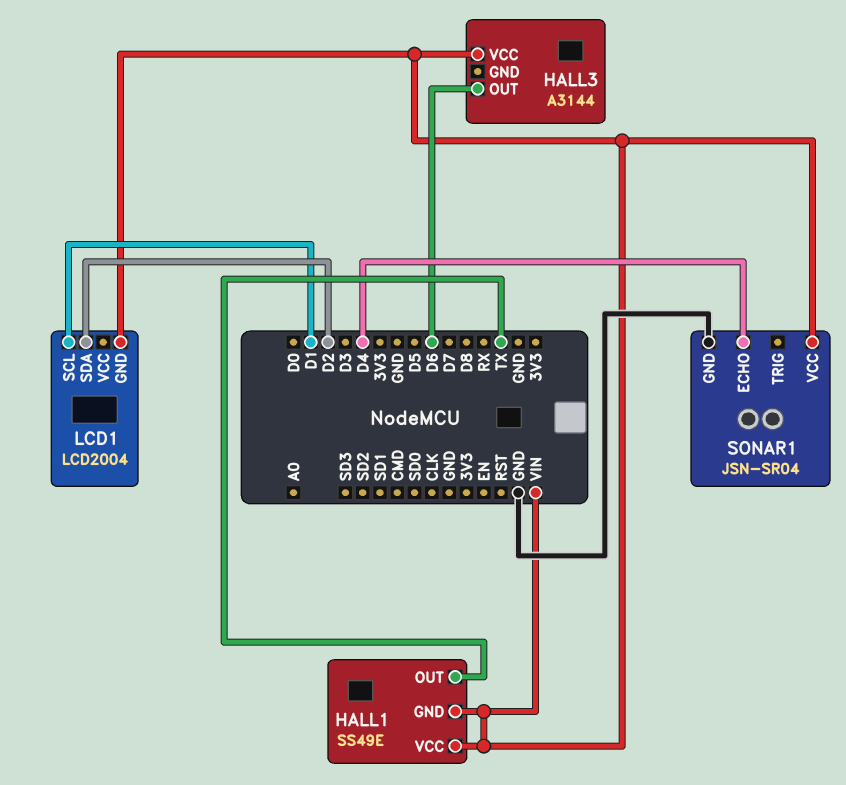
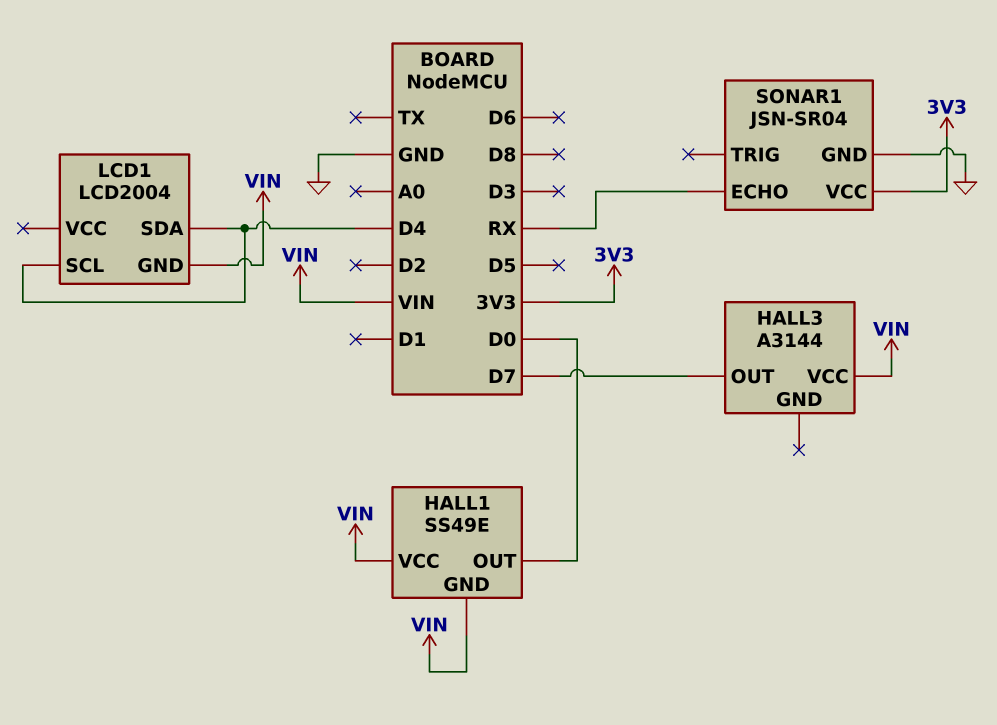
HALL1 pin OUT: TX -> D0
HALL3 pin OUT: D6 -> D7
LCD1 pin SCL: D1 -> D4
LCD1 pin SDA: D2 -> D4
SONAR1 pin ECHO: D4 -> RX
SONAR1 pin VCC: VIN -> 3V3

